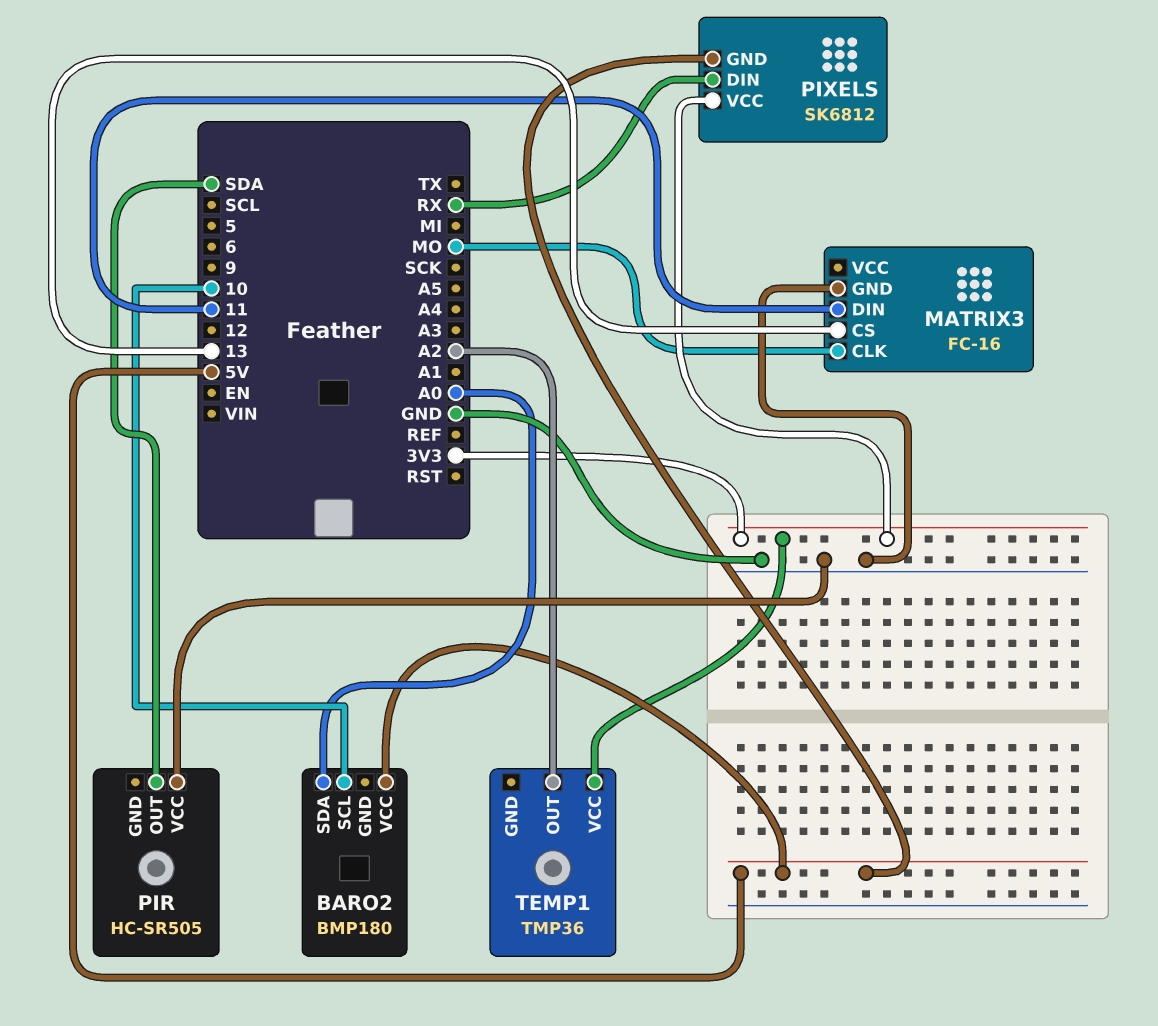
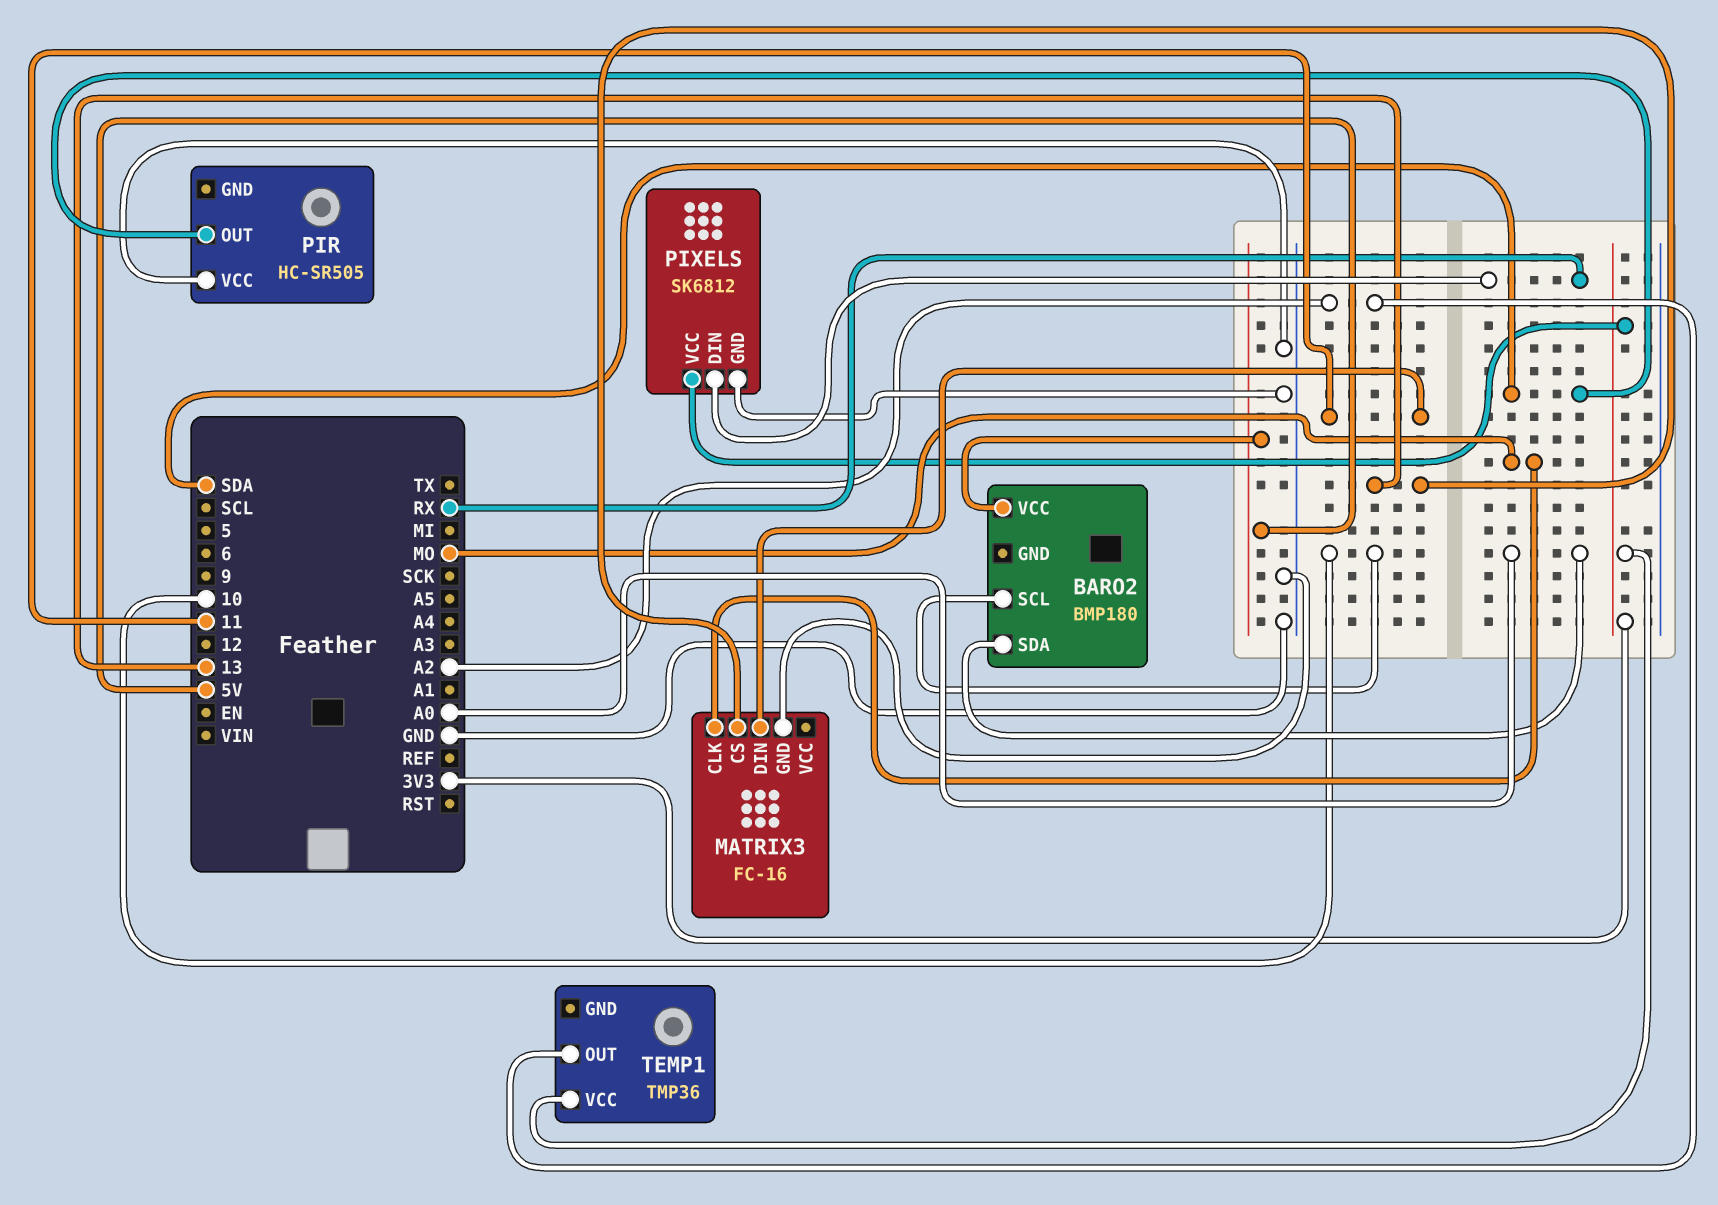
PIXELS pin GND: 5V -> GND

